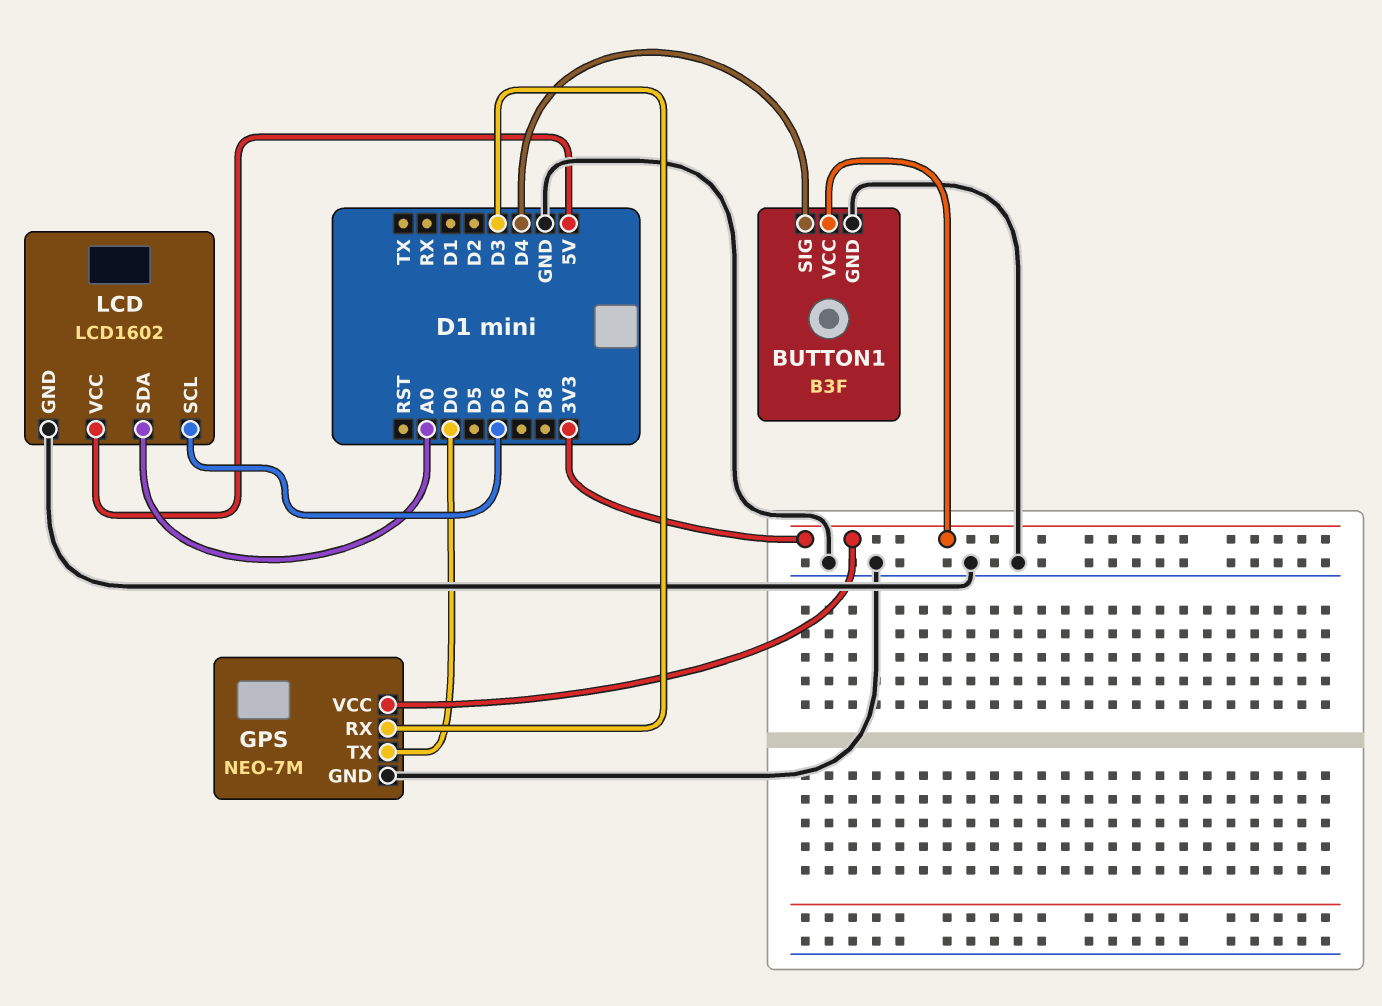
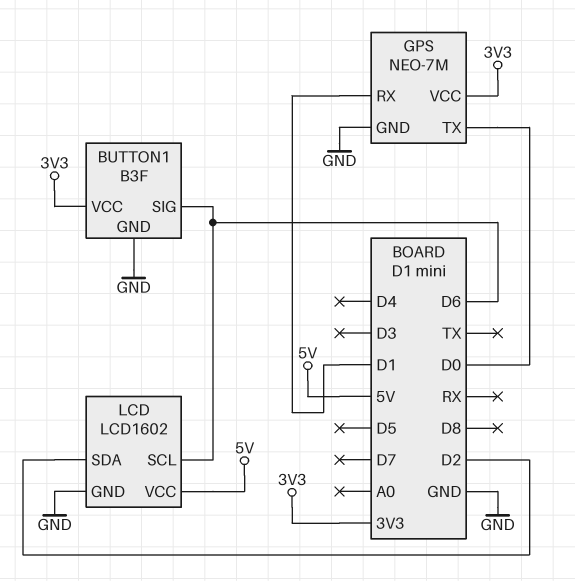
BUTTON1 pin SIG: D4 -> D6
GPS pin RX: D3 -> D1
LCD pin SDA: A0 -> D2

